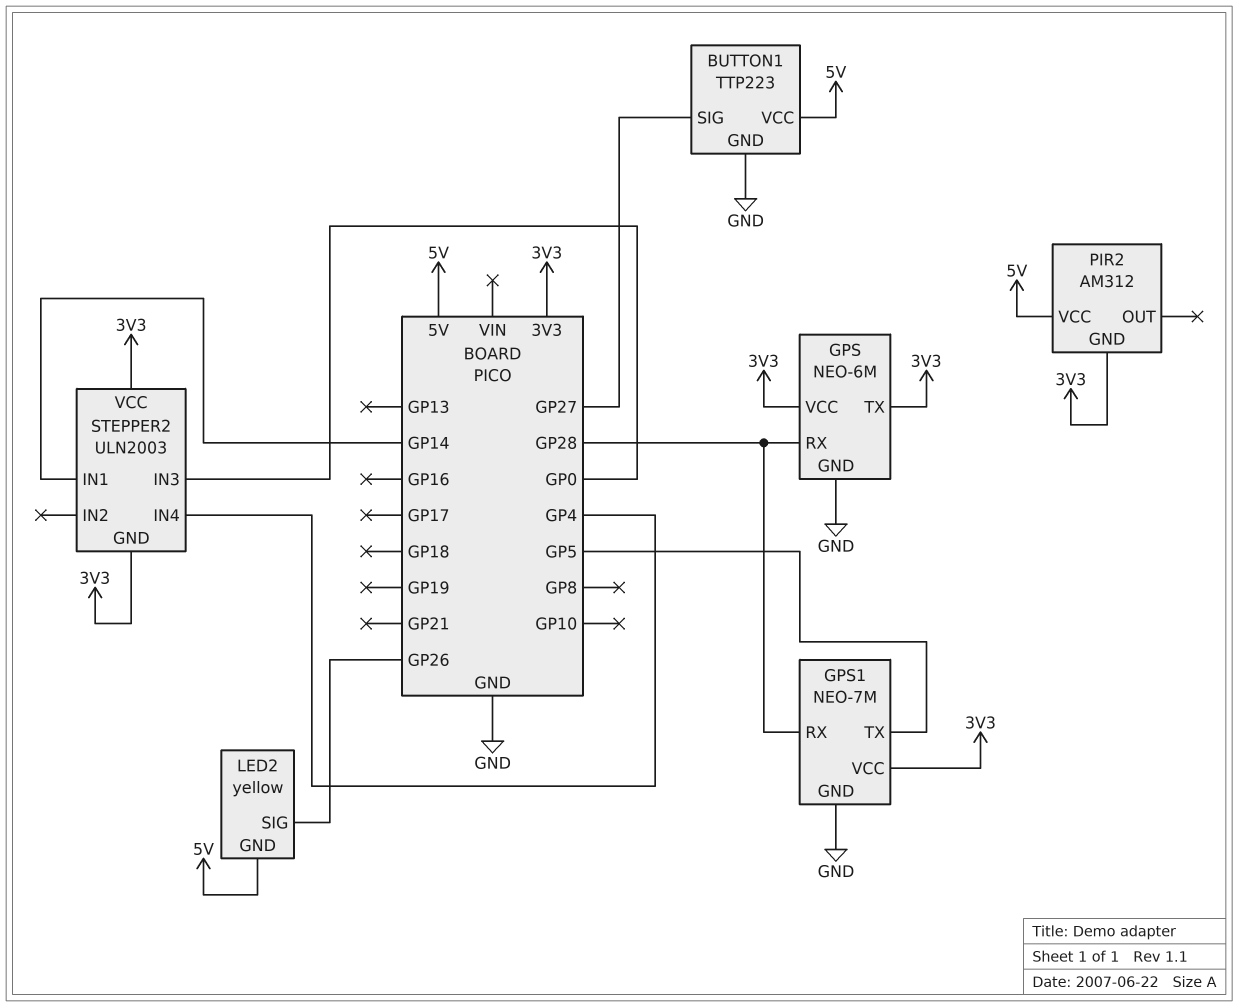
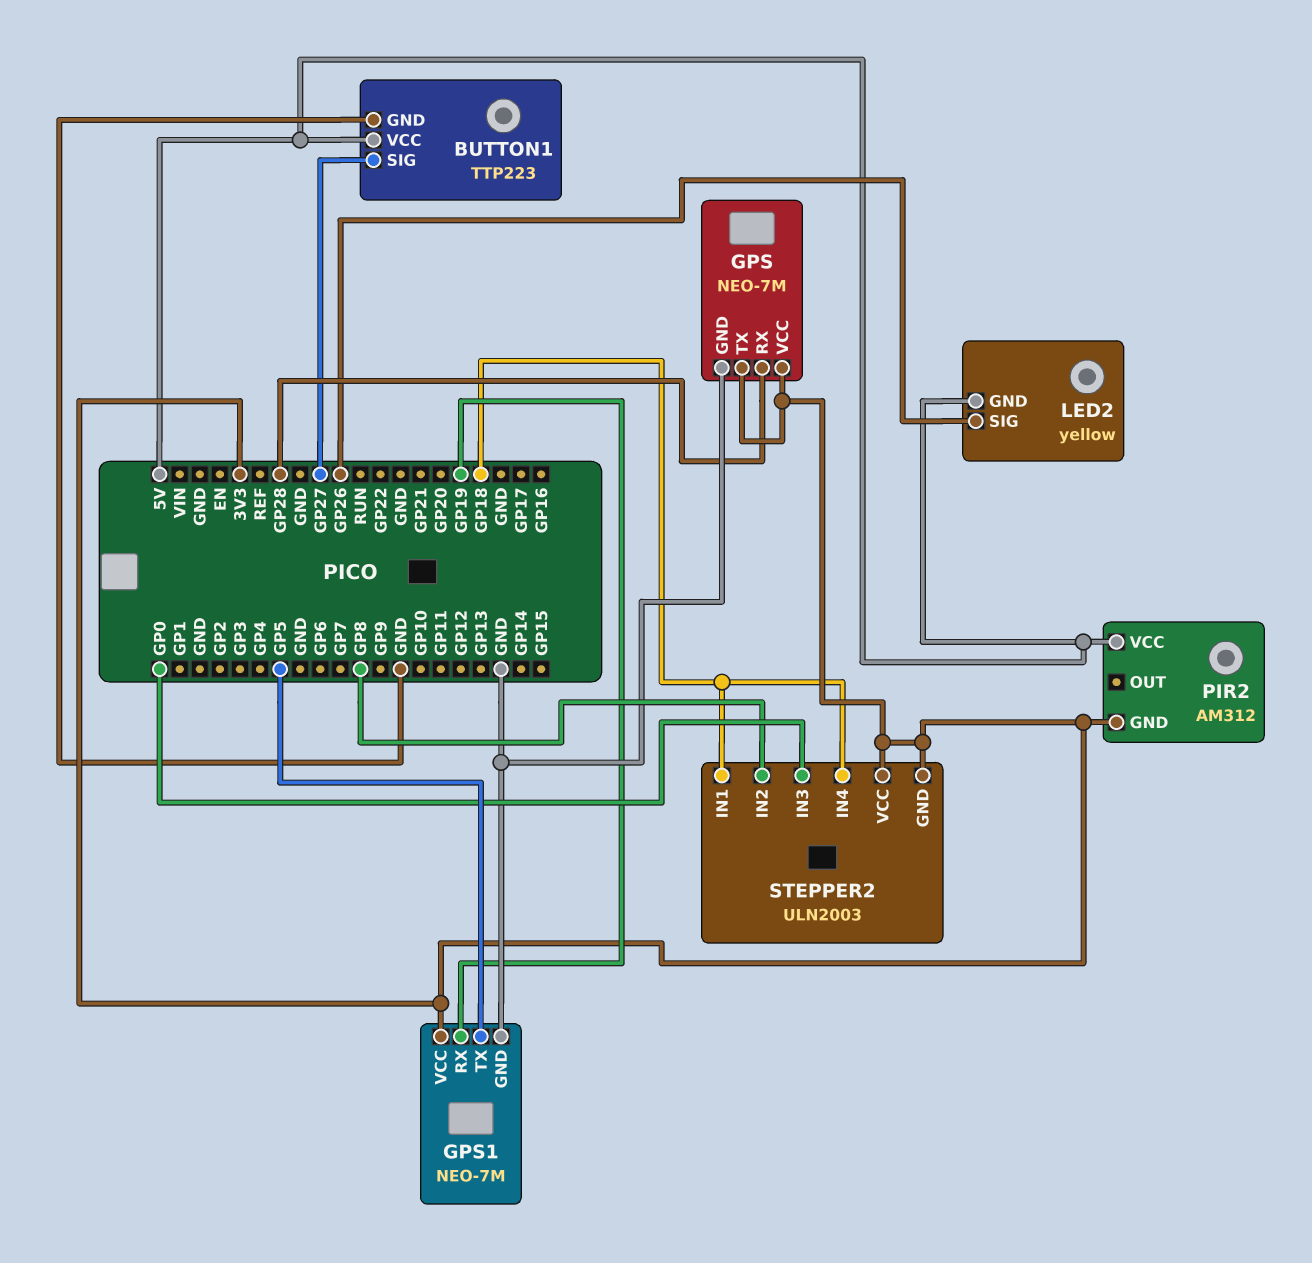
GPS: NEO-6M -> NEO-7M
GPS1 pin RX: GP28 -> GP19
STEPPER2 pin IN1: GP14 -> GP18
STEPPER2 pin IN2: none -> GP8
STEPPER2 pin IN4: GP4 -> GP18

